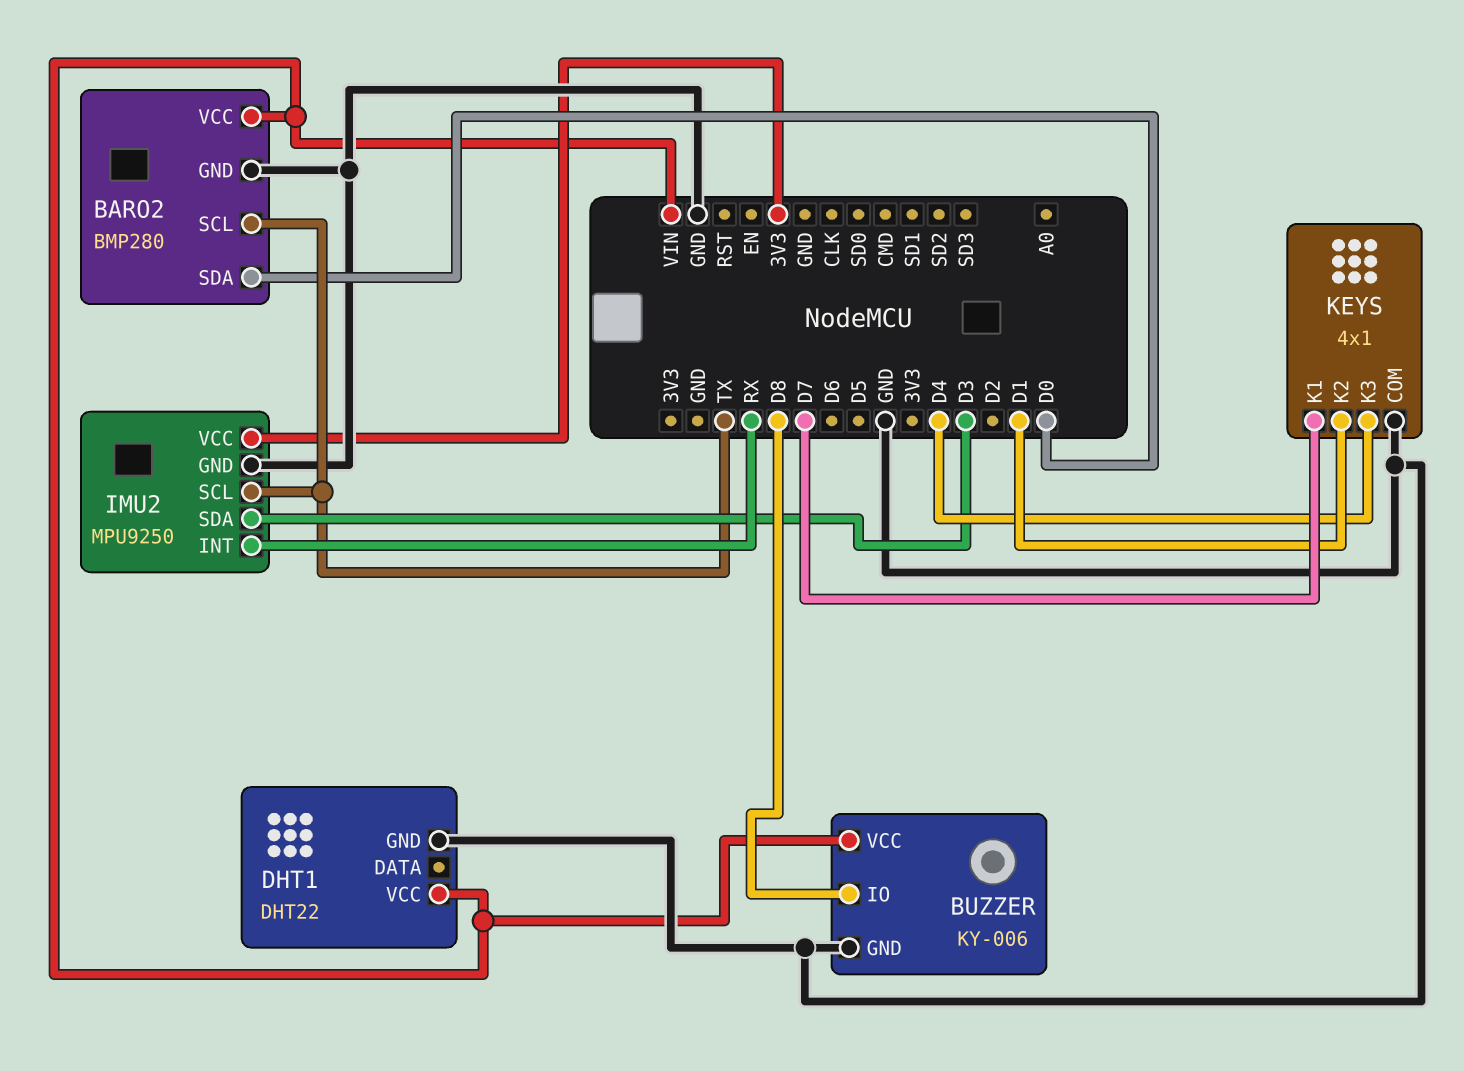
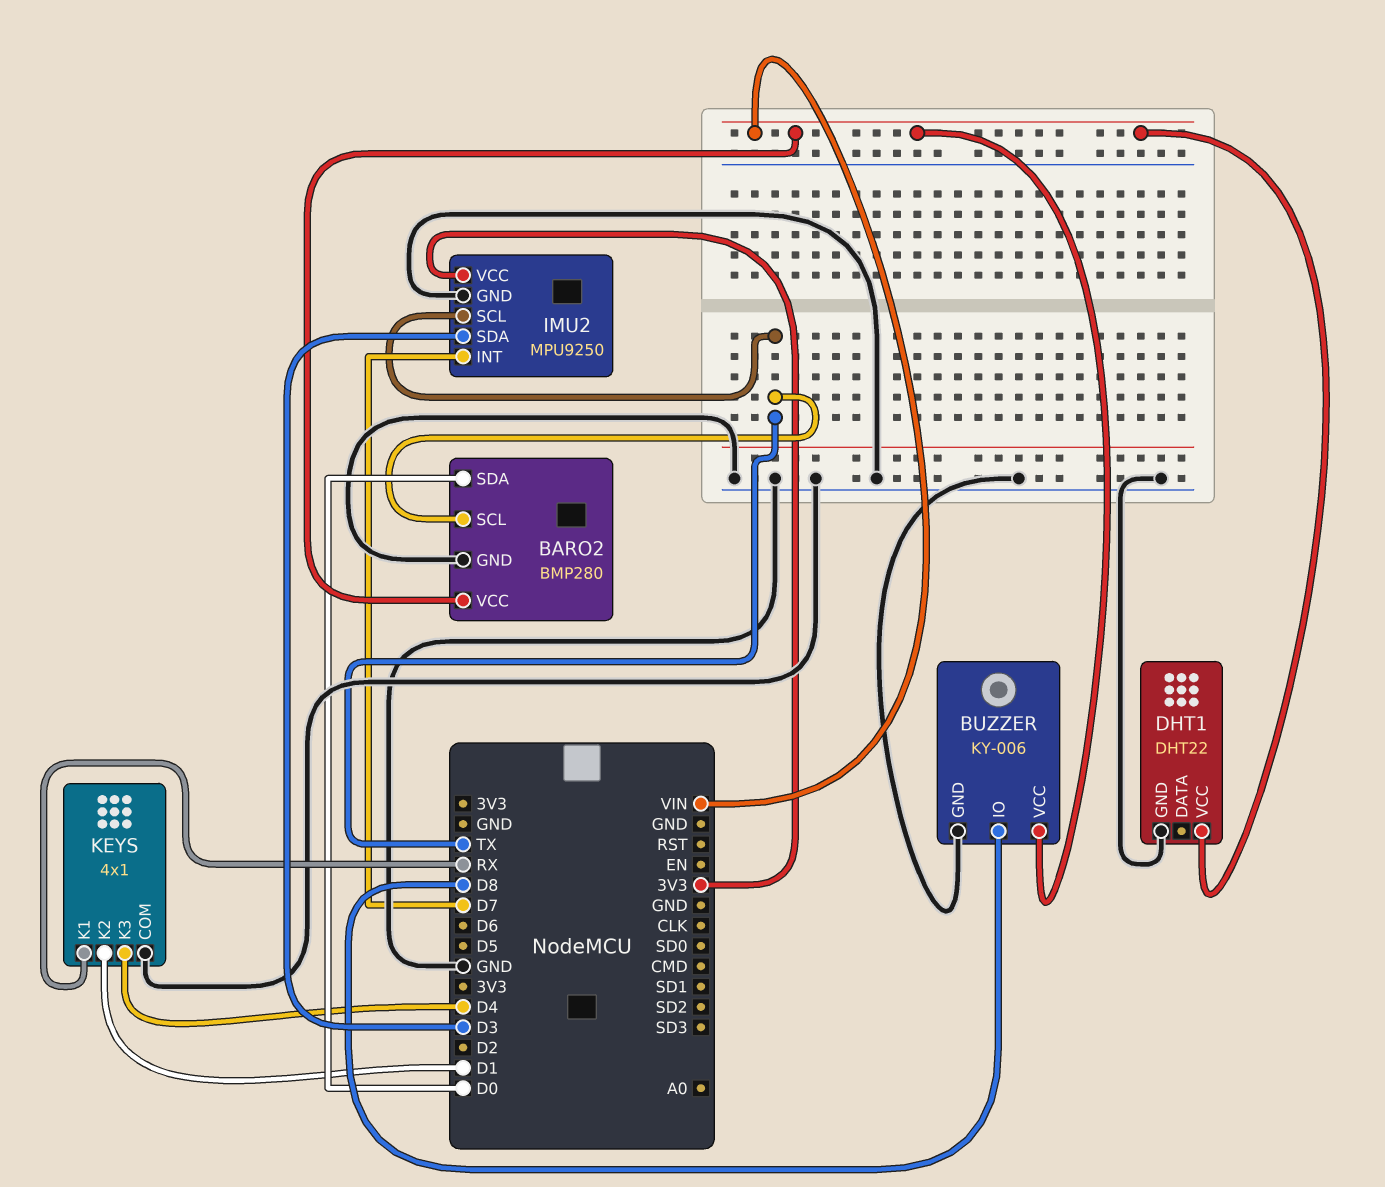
IMU2 pin INT: RX -> D7
KEYS pin K1: D7 -> RX

